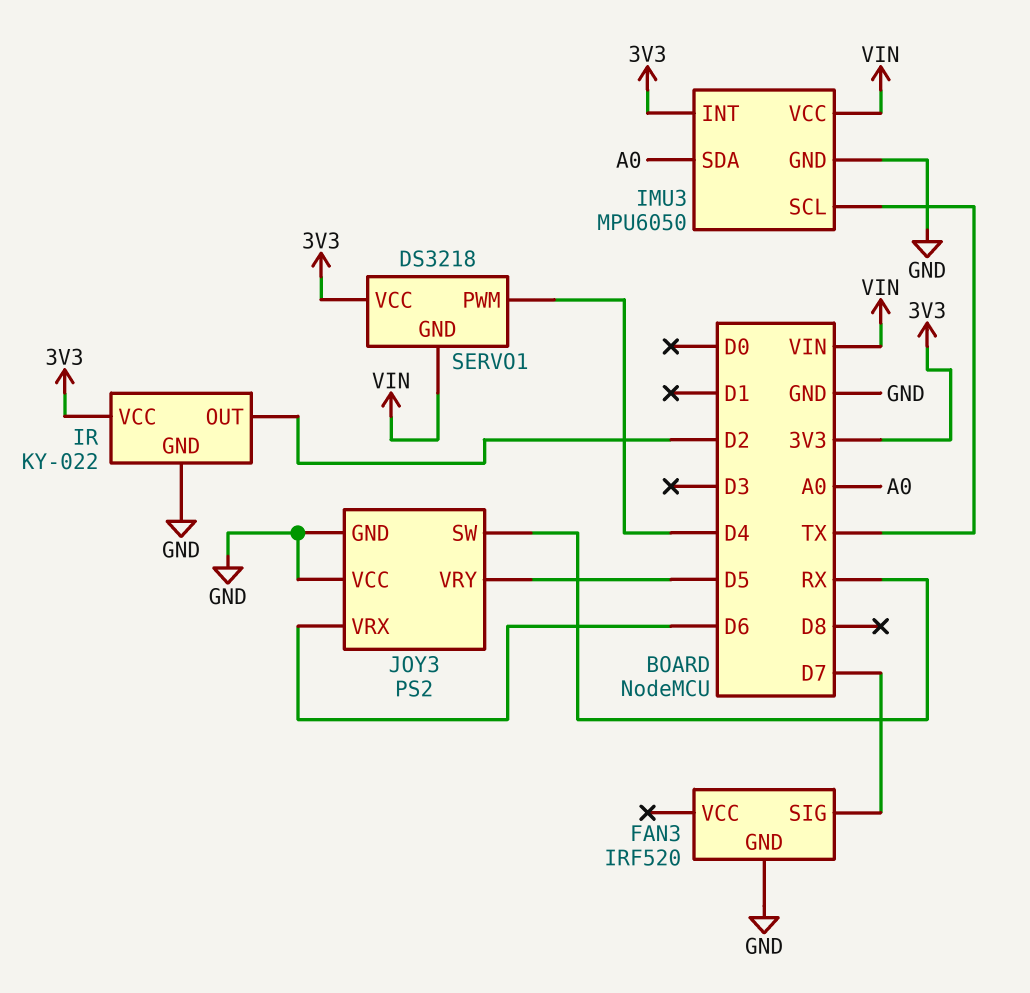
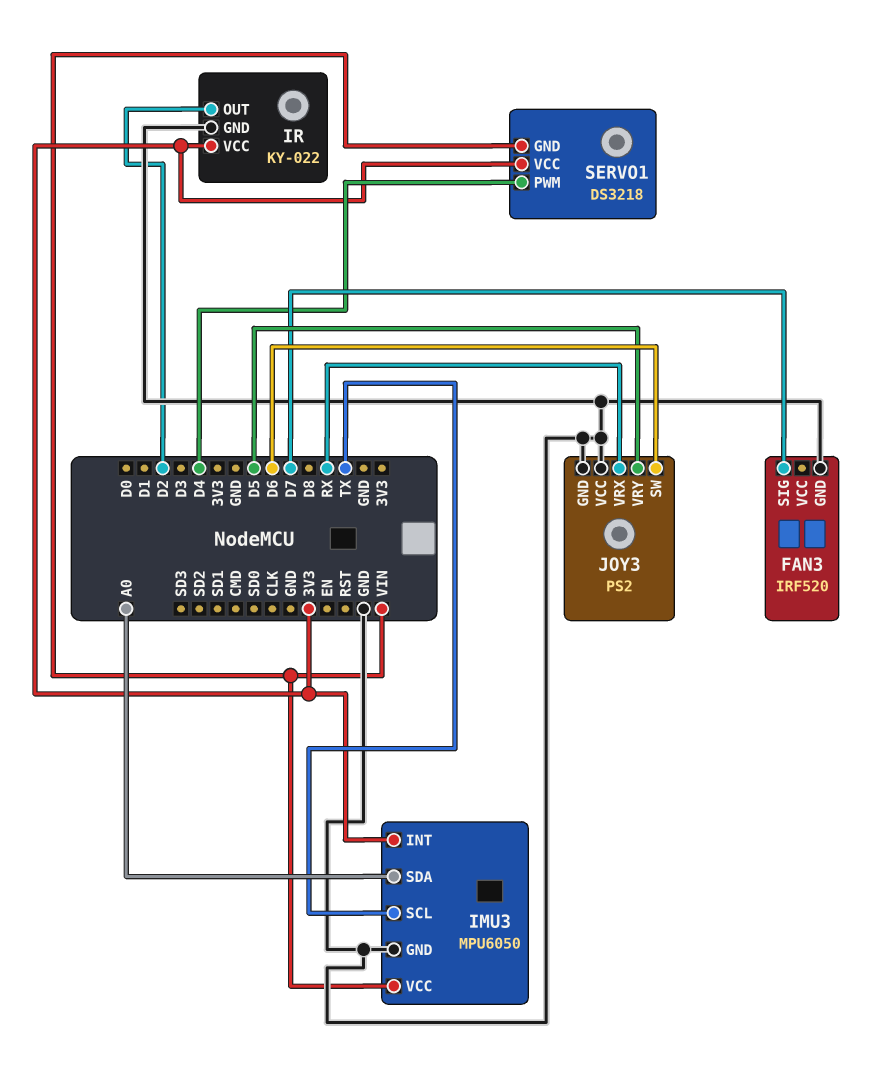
JOY3 pin SW: RX -> D6
JOY3 pin VRX: D6 -> RX

